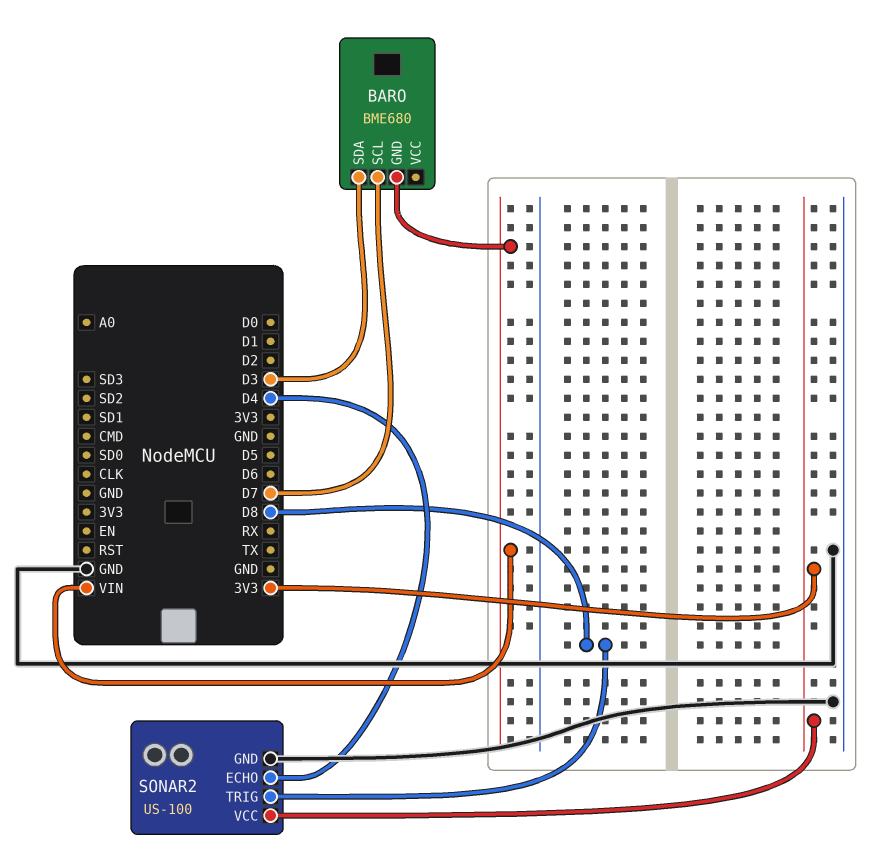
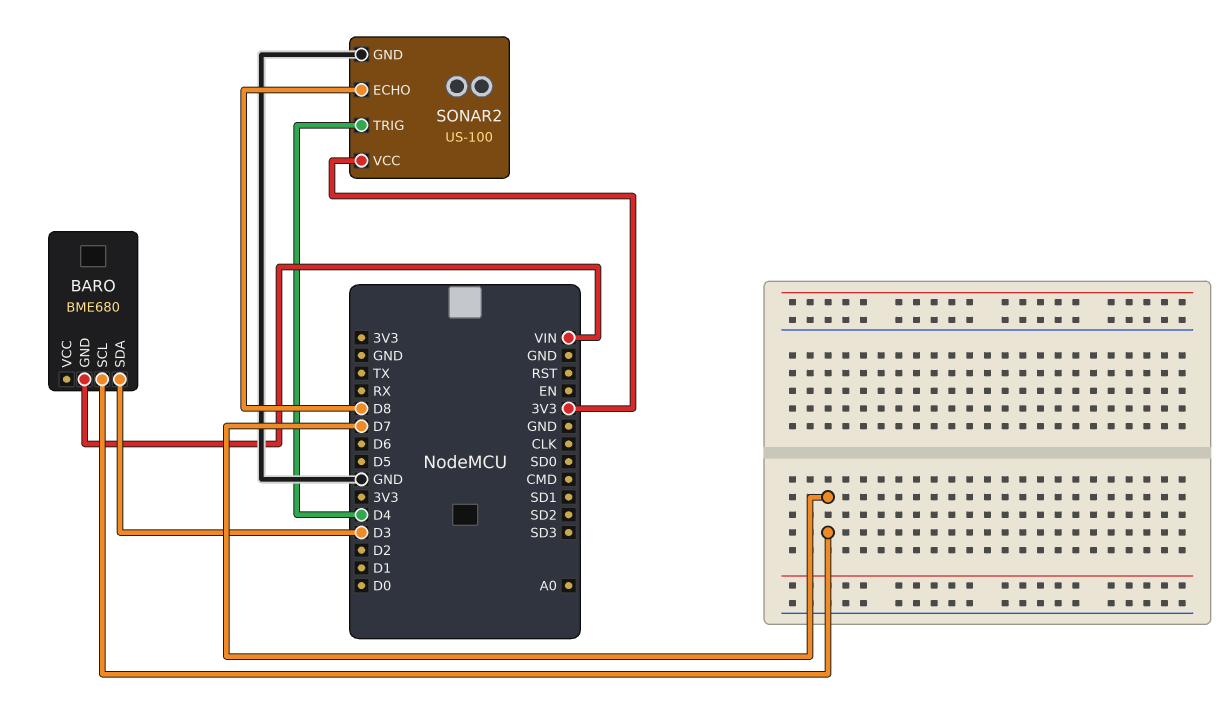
SONAR2 pin ECHO: D4 -> D8
SONAR2 pin TRIG: D8 -> D4

